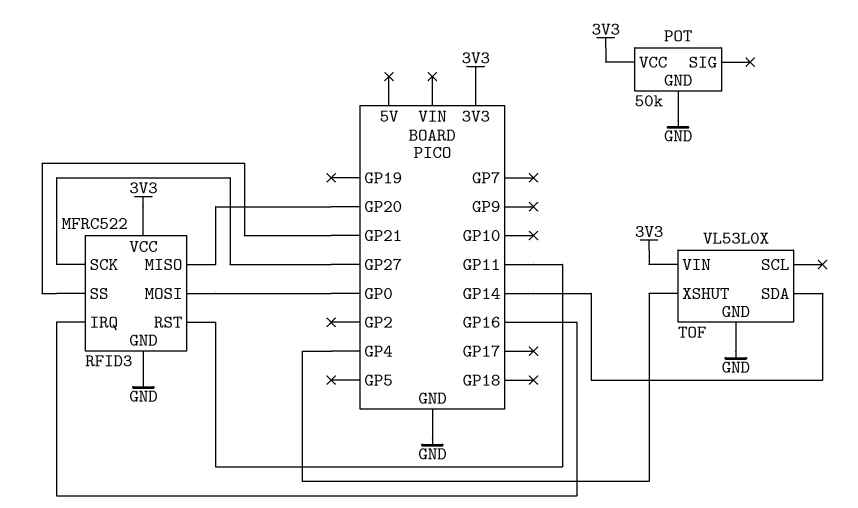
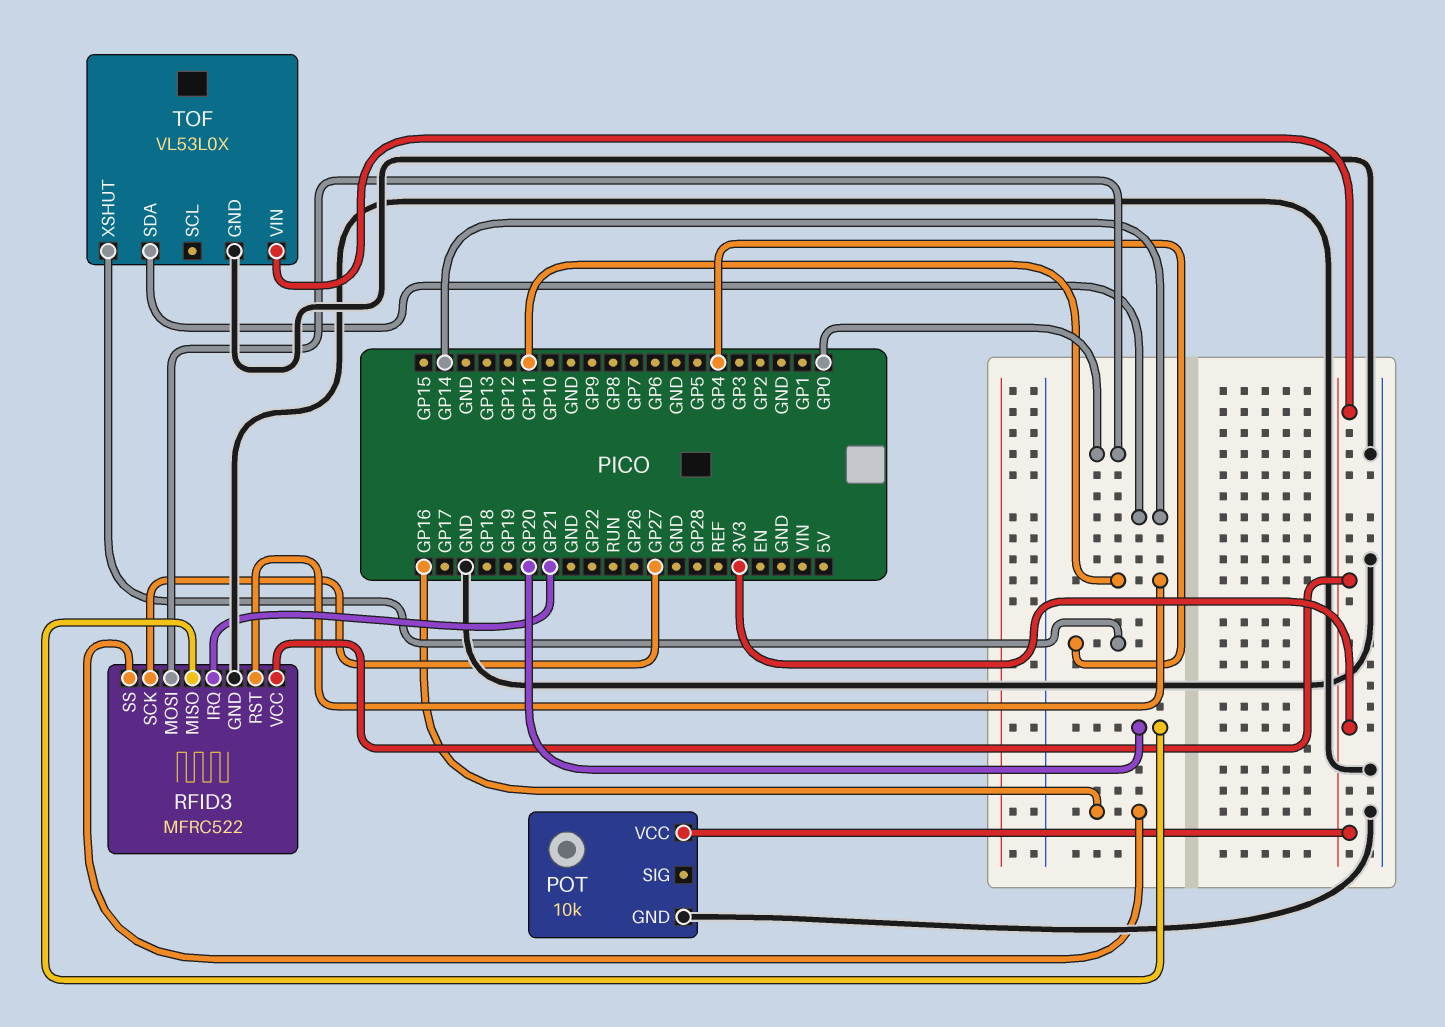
POT: 50k -> 10k
RFID3 pin IRQ: GP16 -> GP21
RFID3 pin SS: GP21 -> GP16

